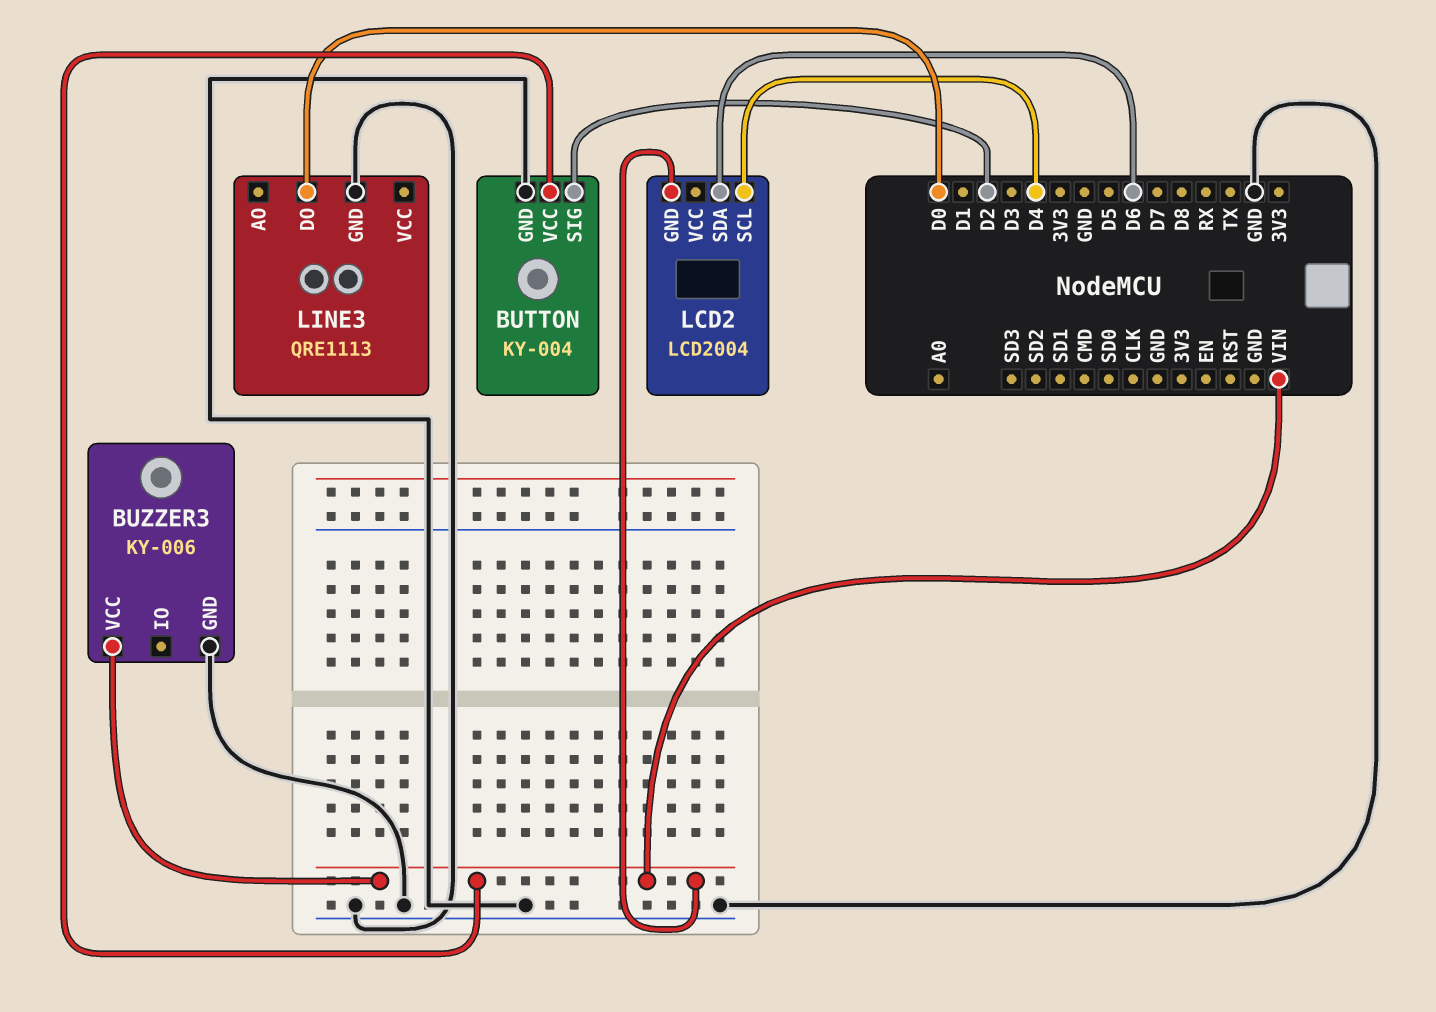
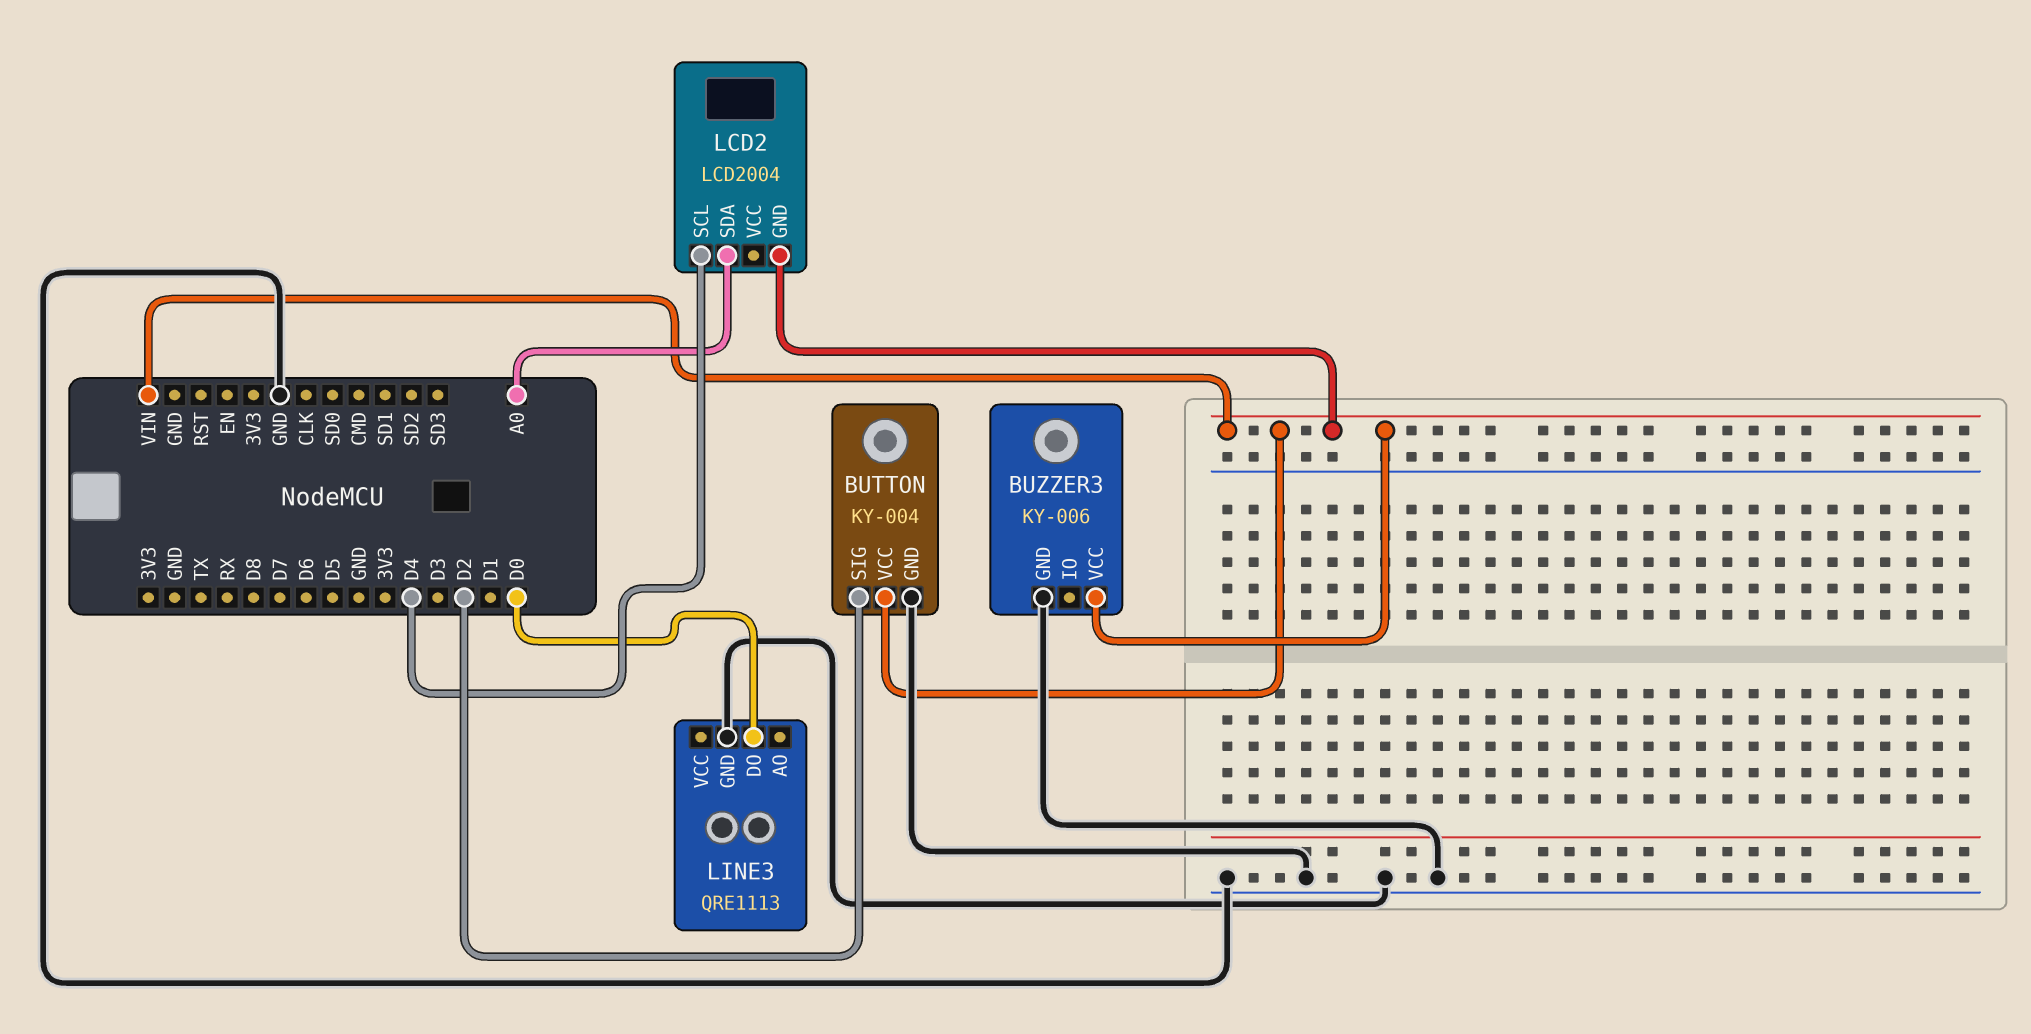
LCD2 pin SDA: D6 -> A0

